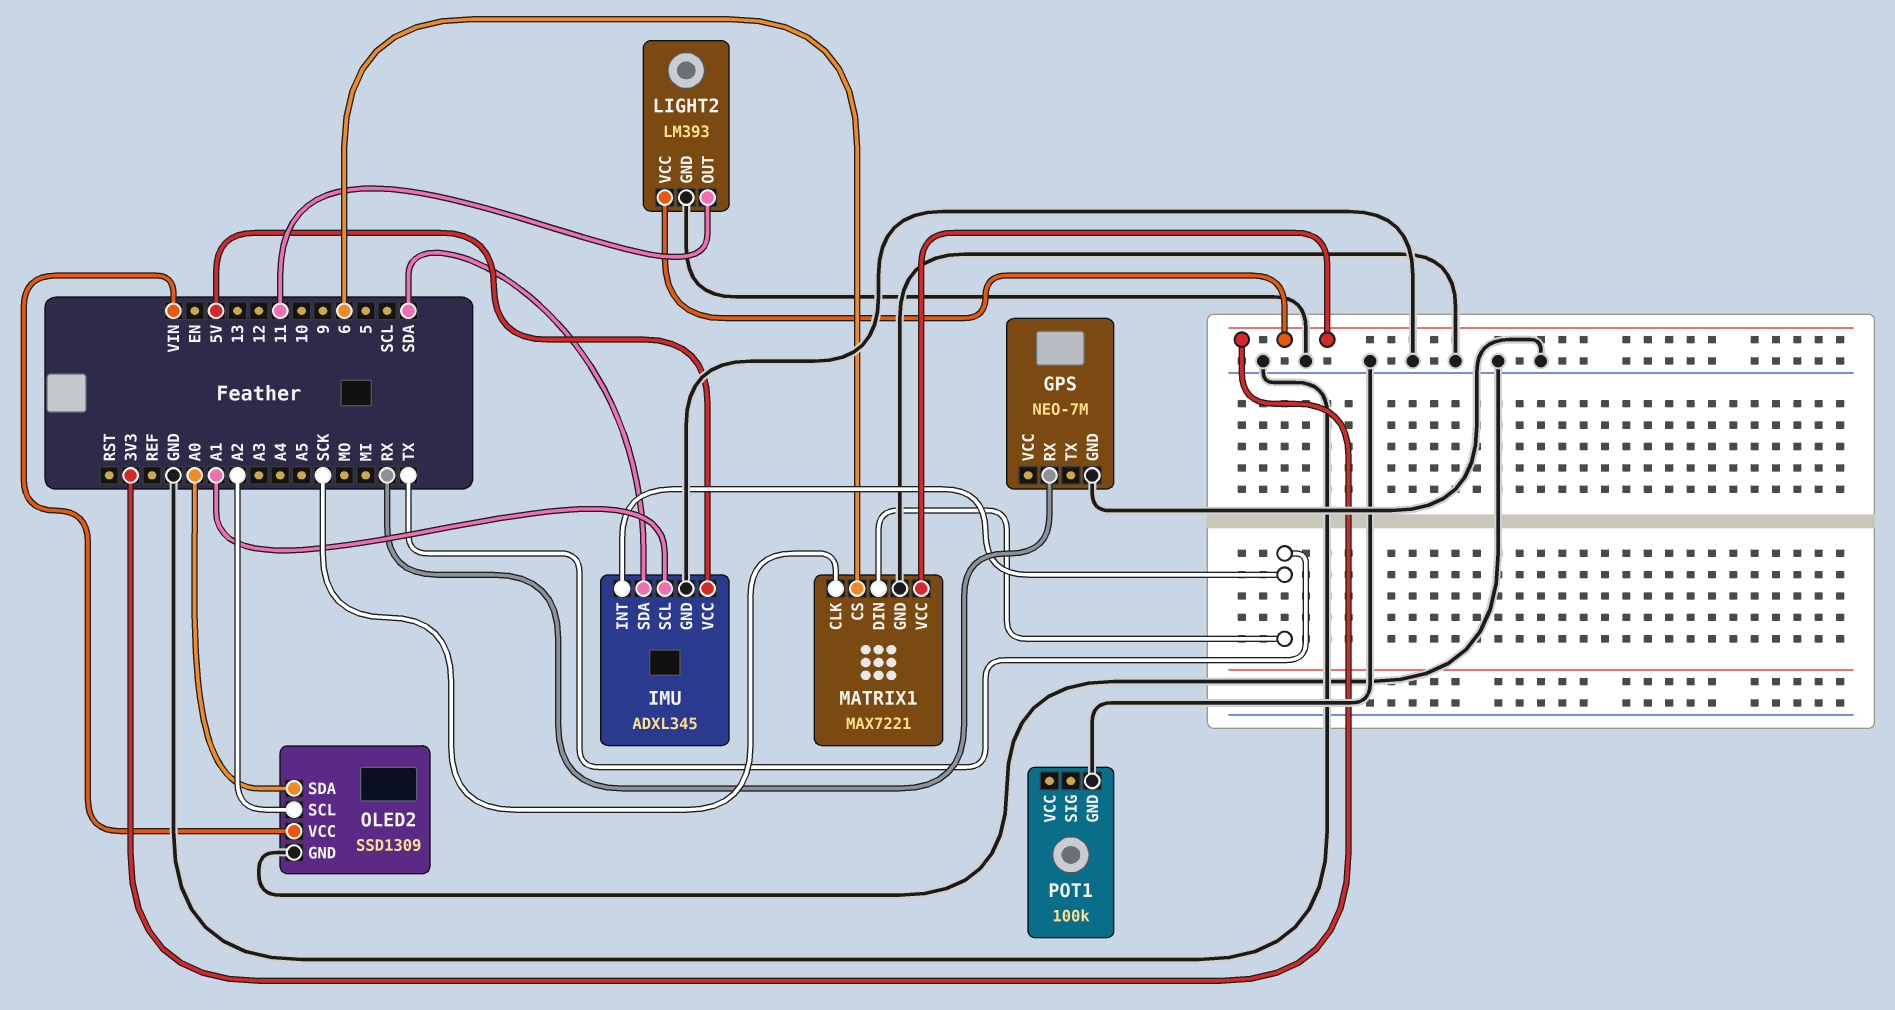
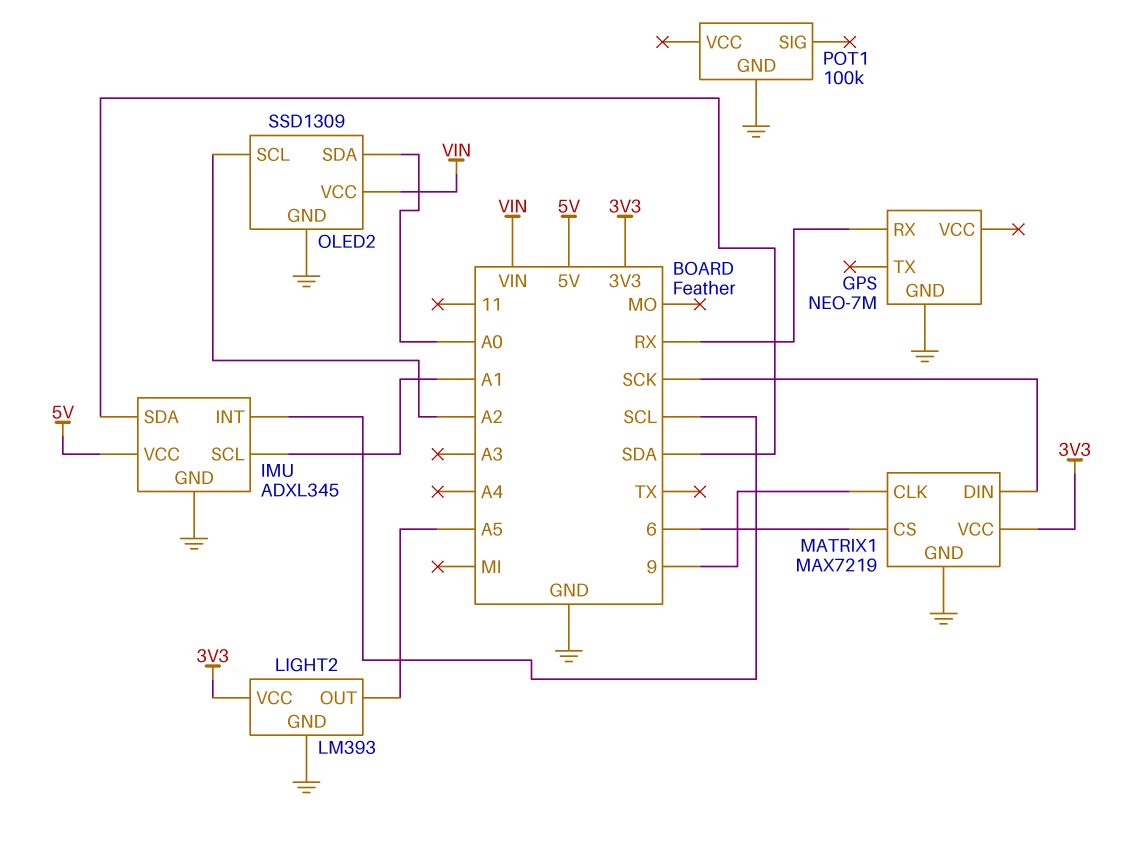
IMU pin INT: TX -> SCL
LIGHT2 pin OUT: 11 -> A5
MATRIX1: MAX7221 -> MAX7219
MATRIX1 pin CLK: SCK -> 9
MATRIX1 pin DIN: TX -> SCK

